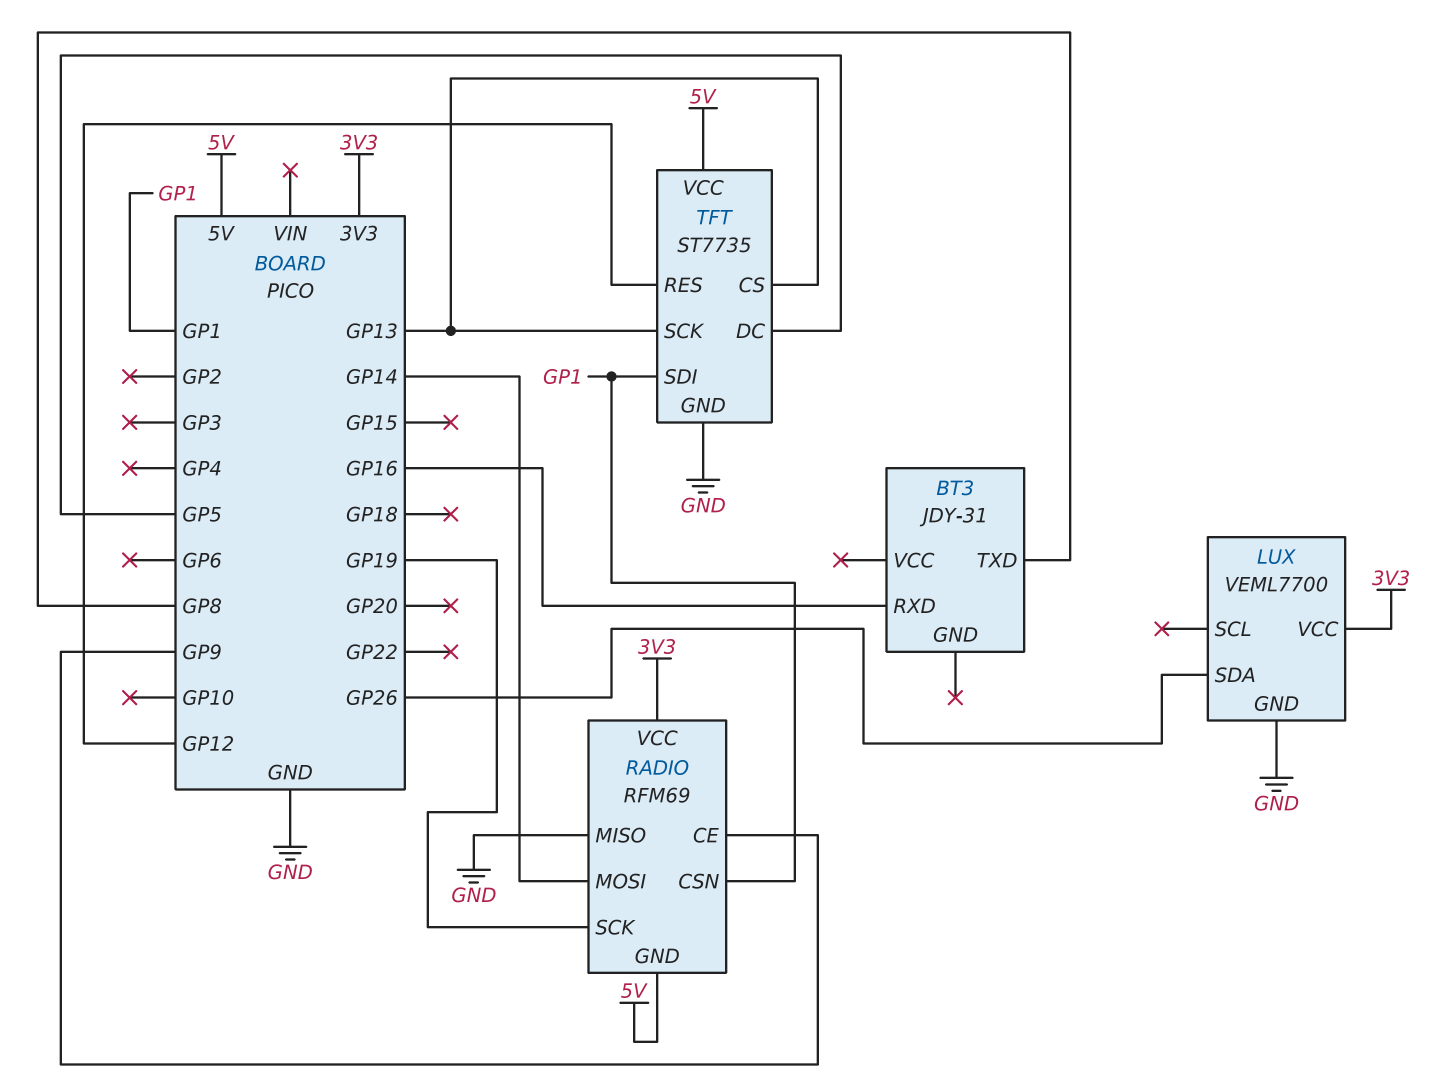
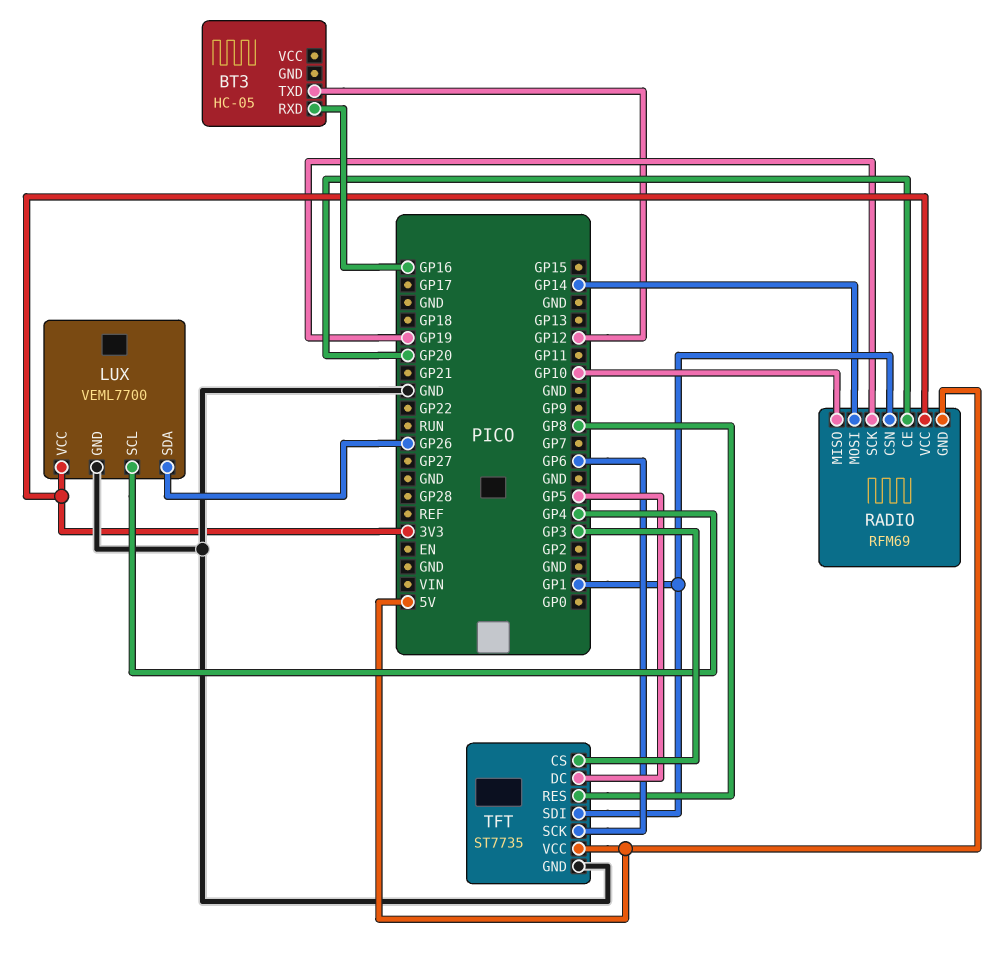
BT3: JDY-31 -> HC-05
BT3 pin TXD: GP8 -> GP12
LUX pin SCL: none -> GP4
RADIO pin CE: GP9 -> GP20
RADIO pin MISO: GND -> GP10
TFT pin CS: GP13 -> GP3
TFT pin RES: GP12 -> GP8
TFT pin SCK: GP13 -> GP6

